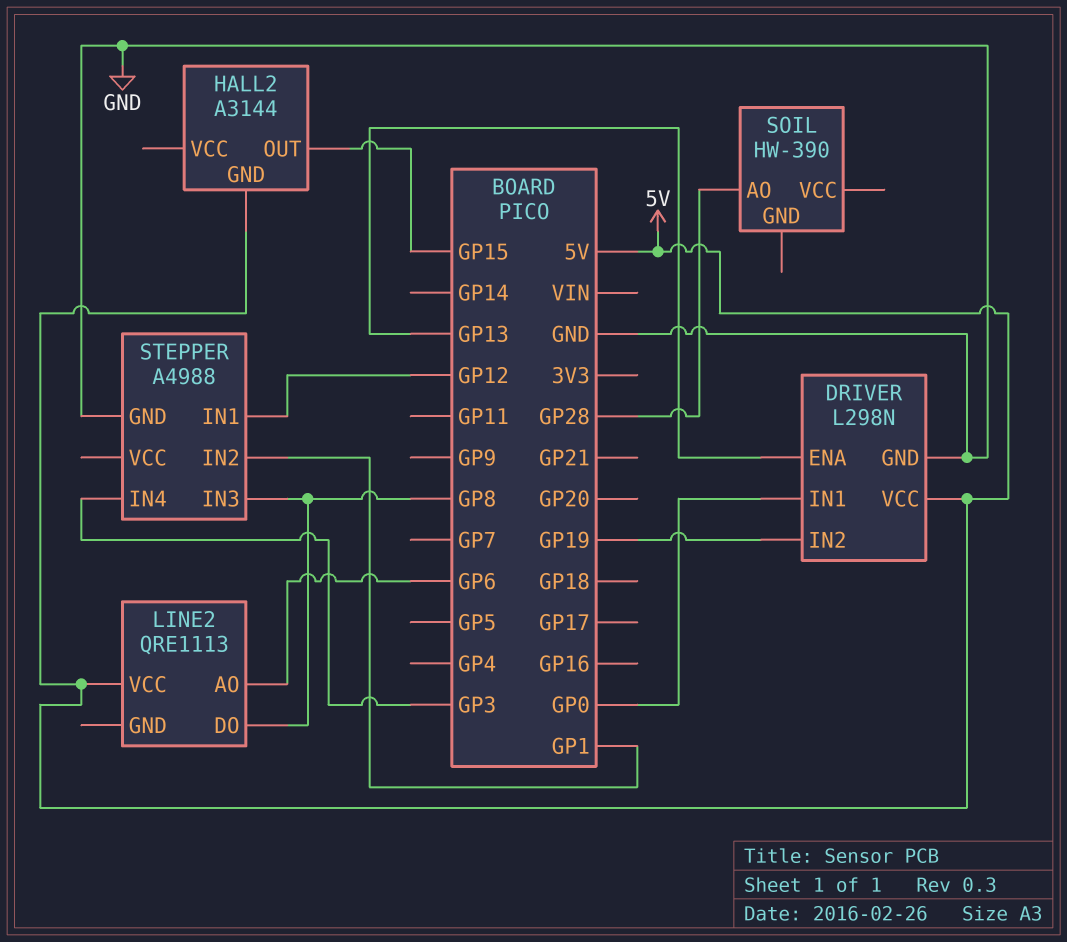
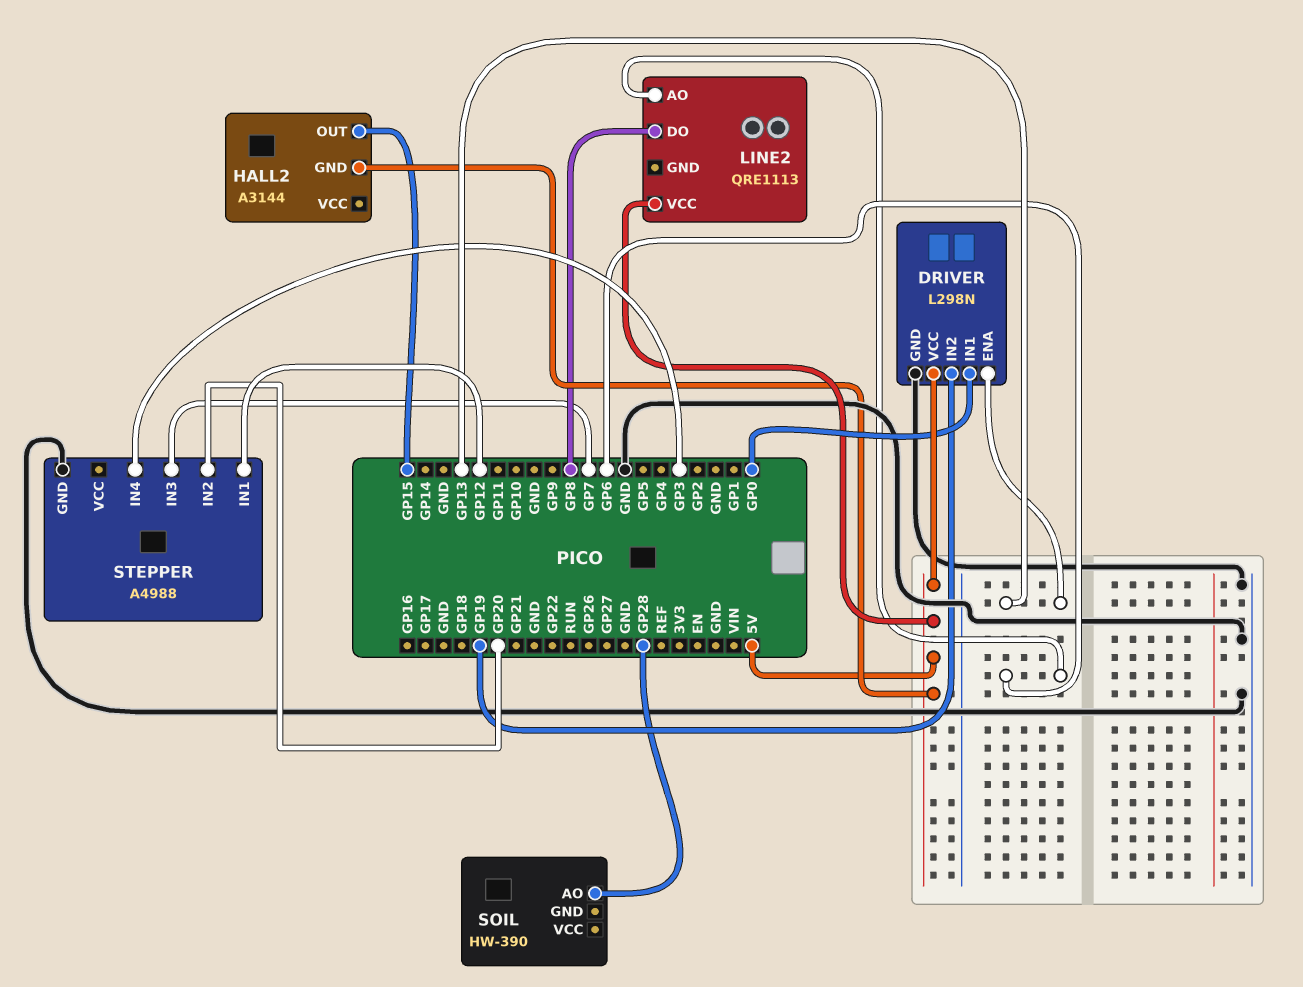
STEPPER pin IN2: GP1 -> GP20
STEPPER pin IN3: GP8 -> GP7

